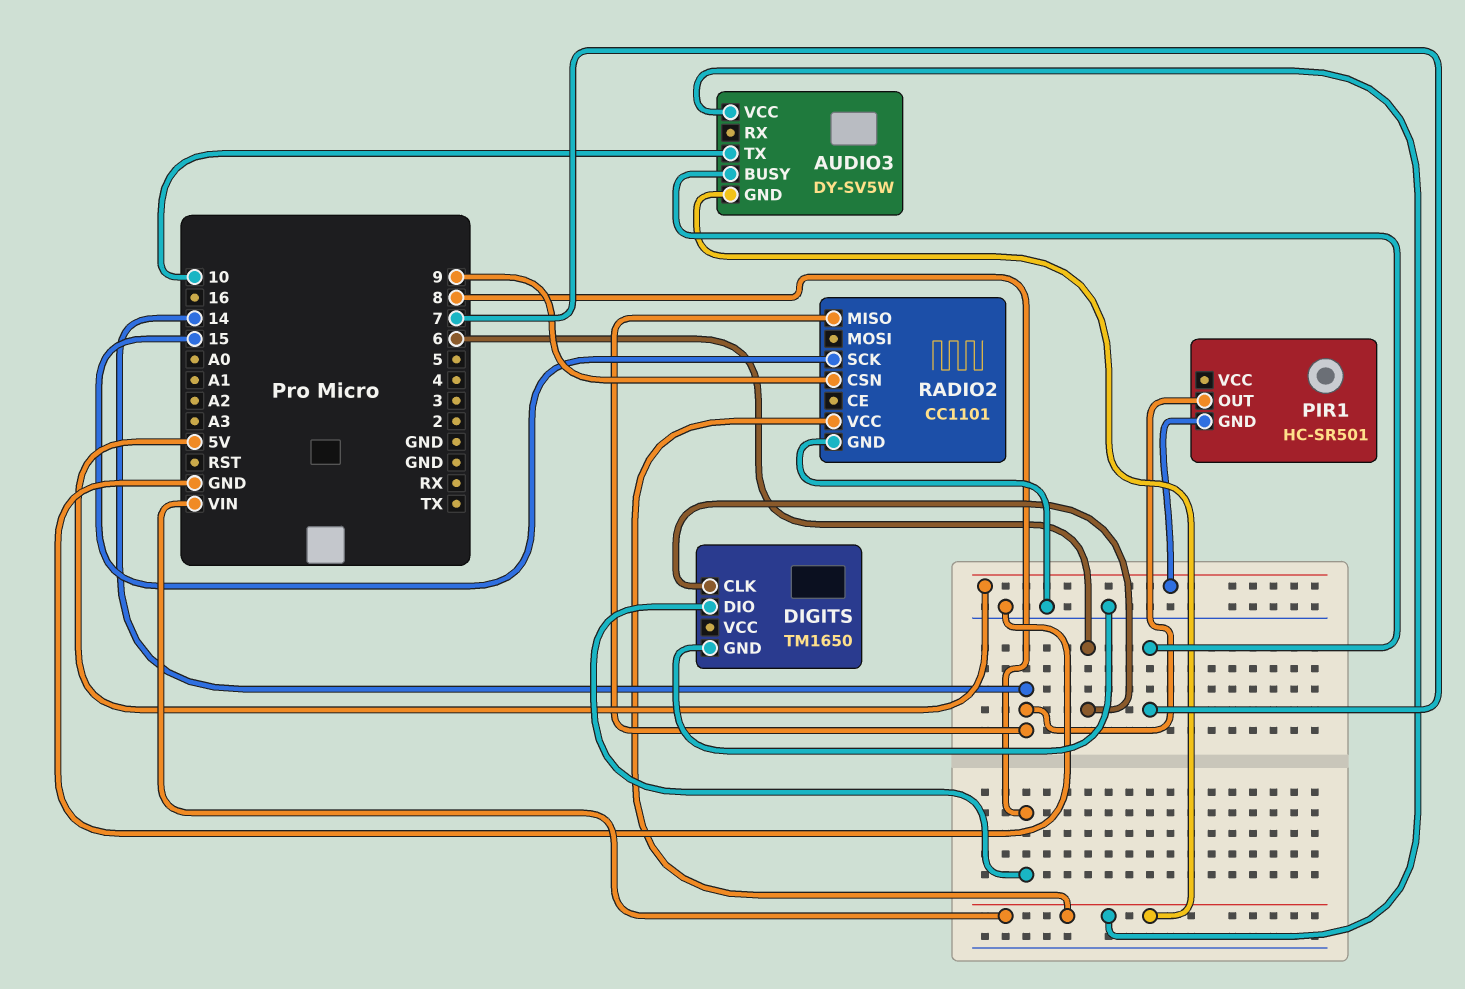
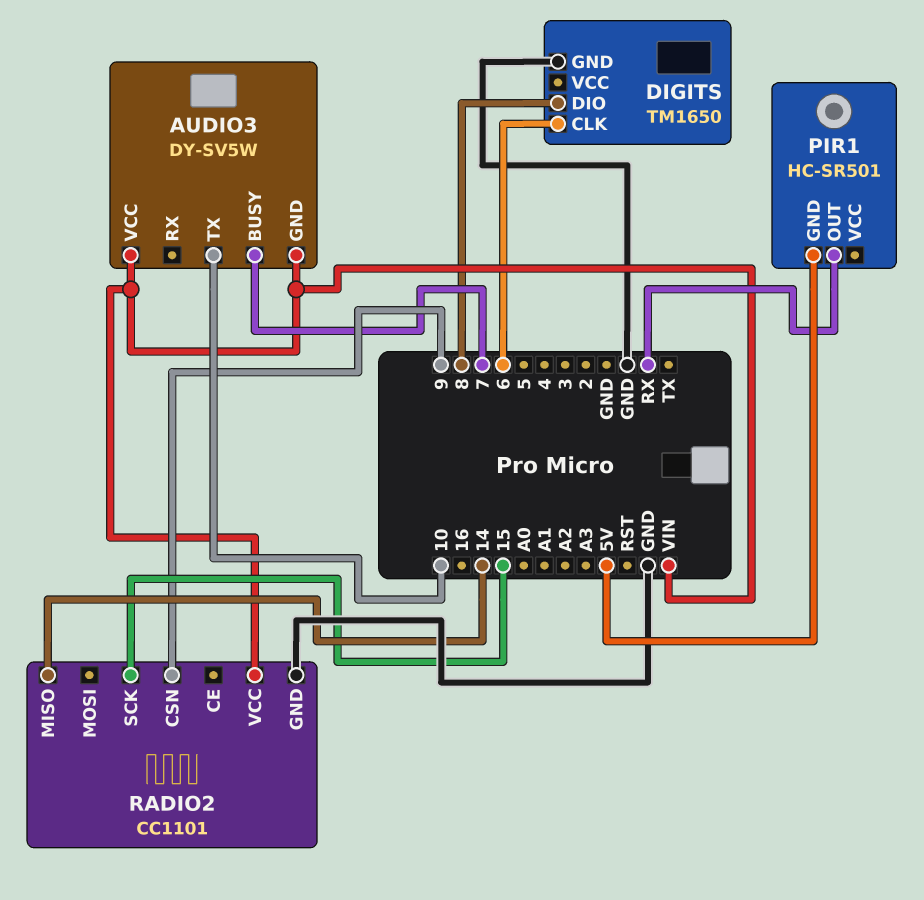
PIR1 pin OUT: 14 -> RX

